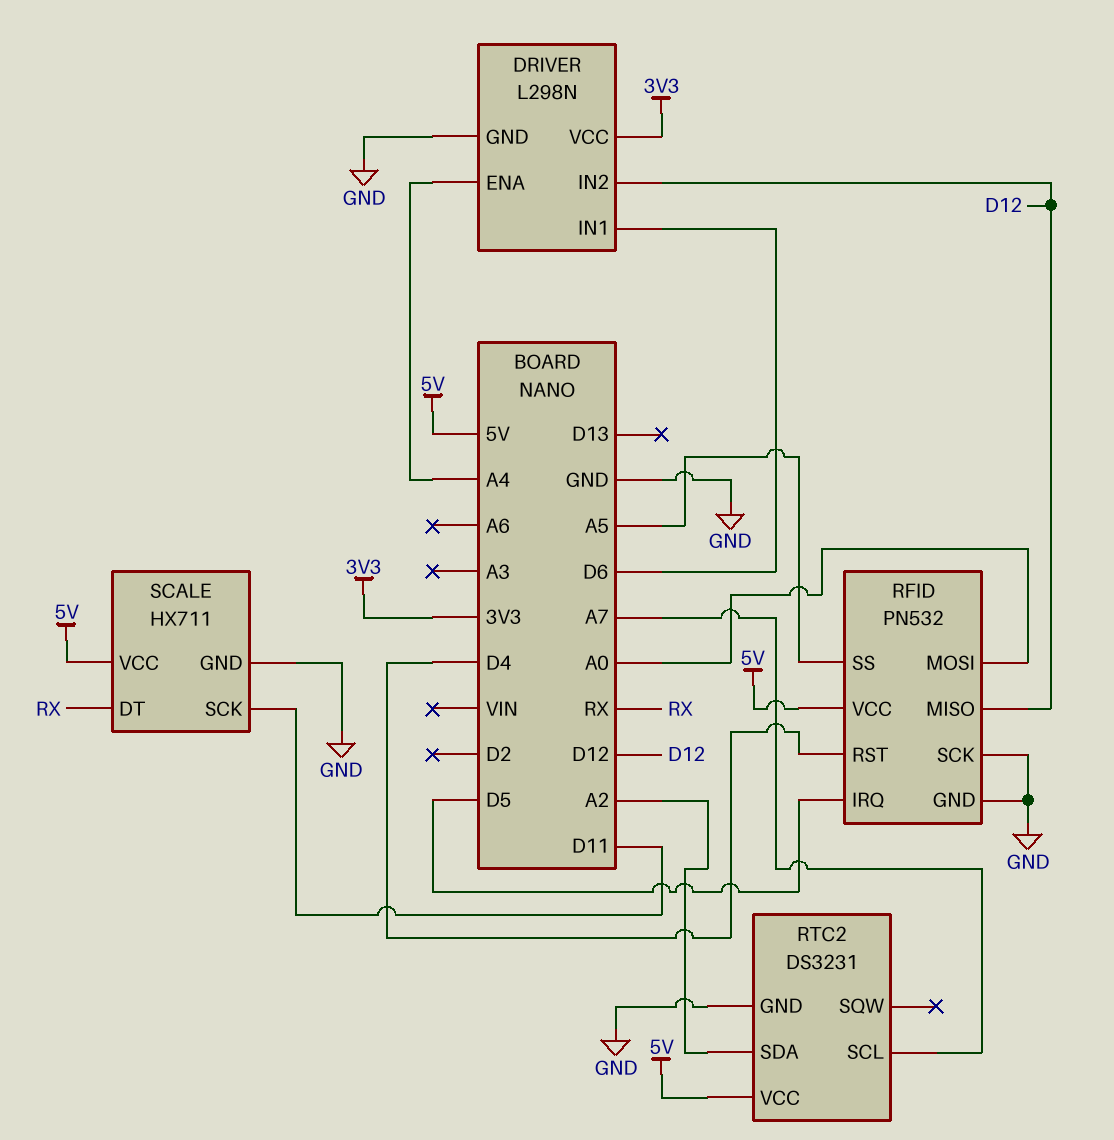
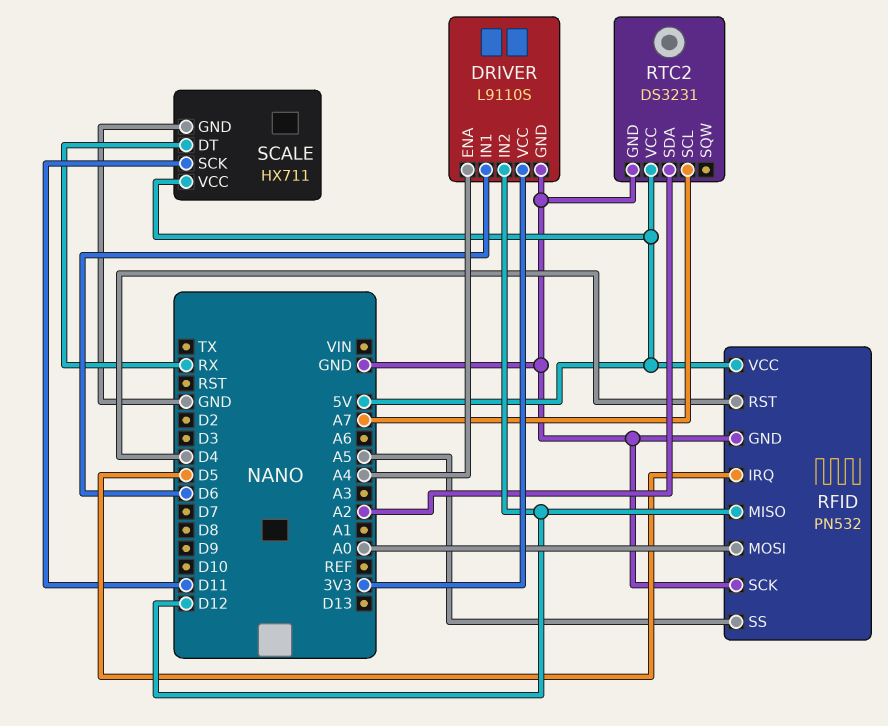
DRIVER: L298N -> L9110S

